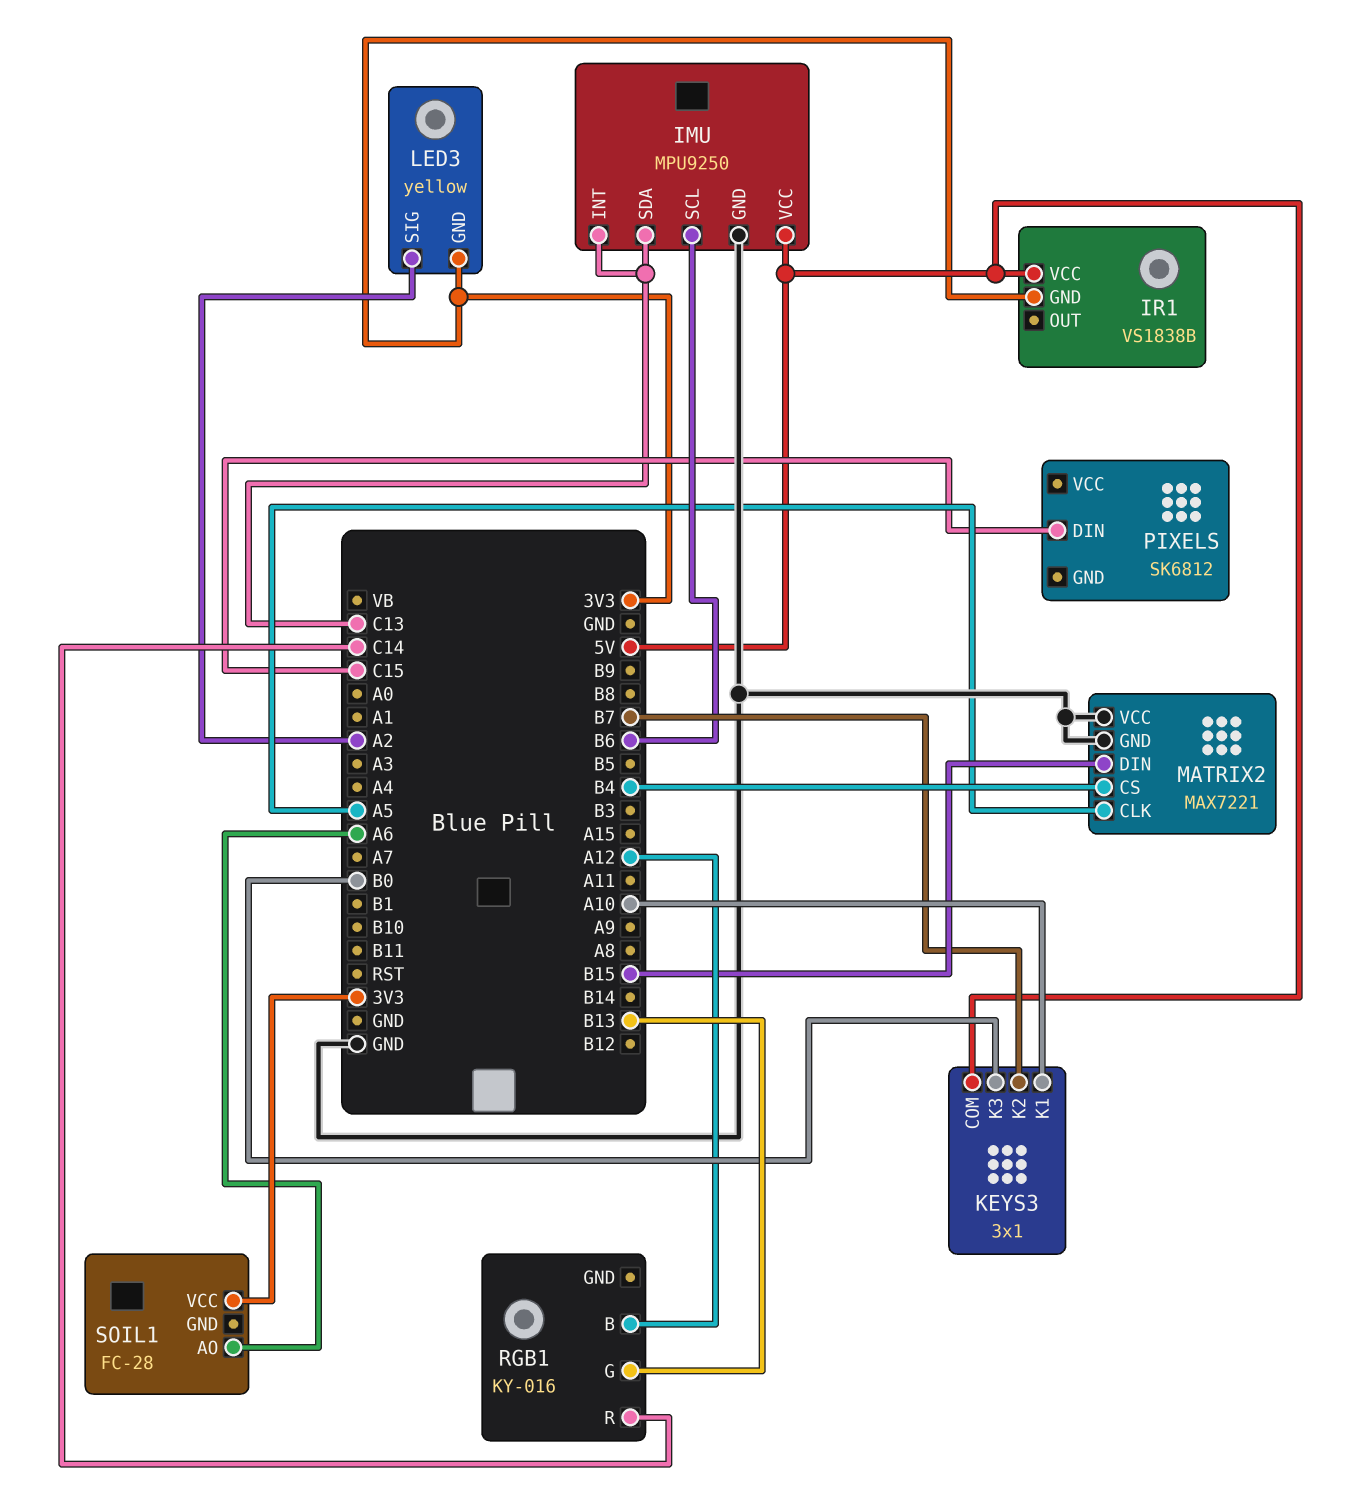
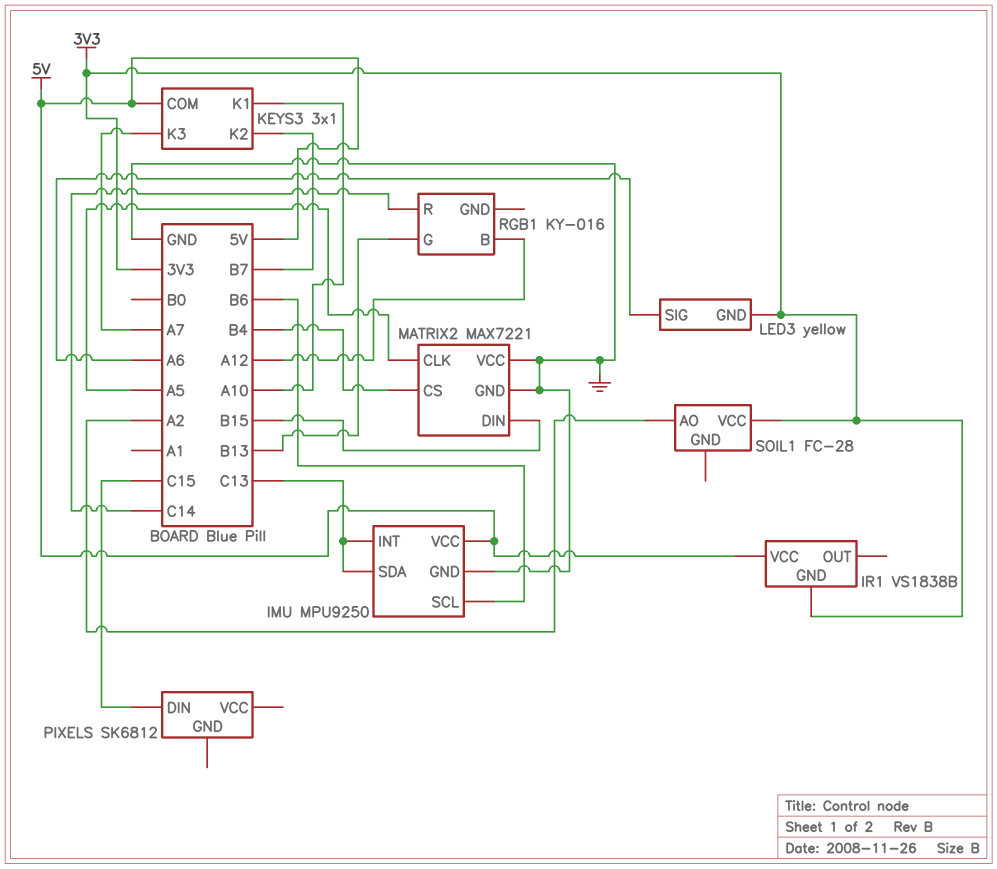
KEYS3 pin K3: B0 -> A7
LED3 pin SIG: A2 -> A6
SOIL1 pin AO: A6 -> A2

